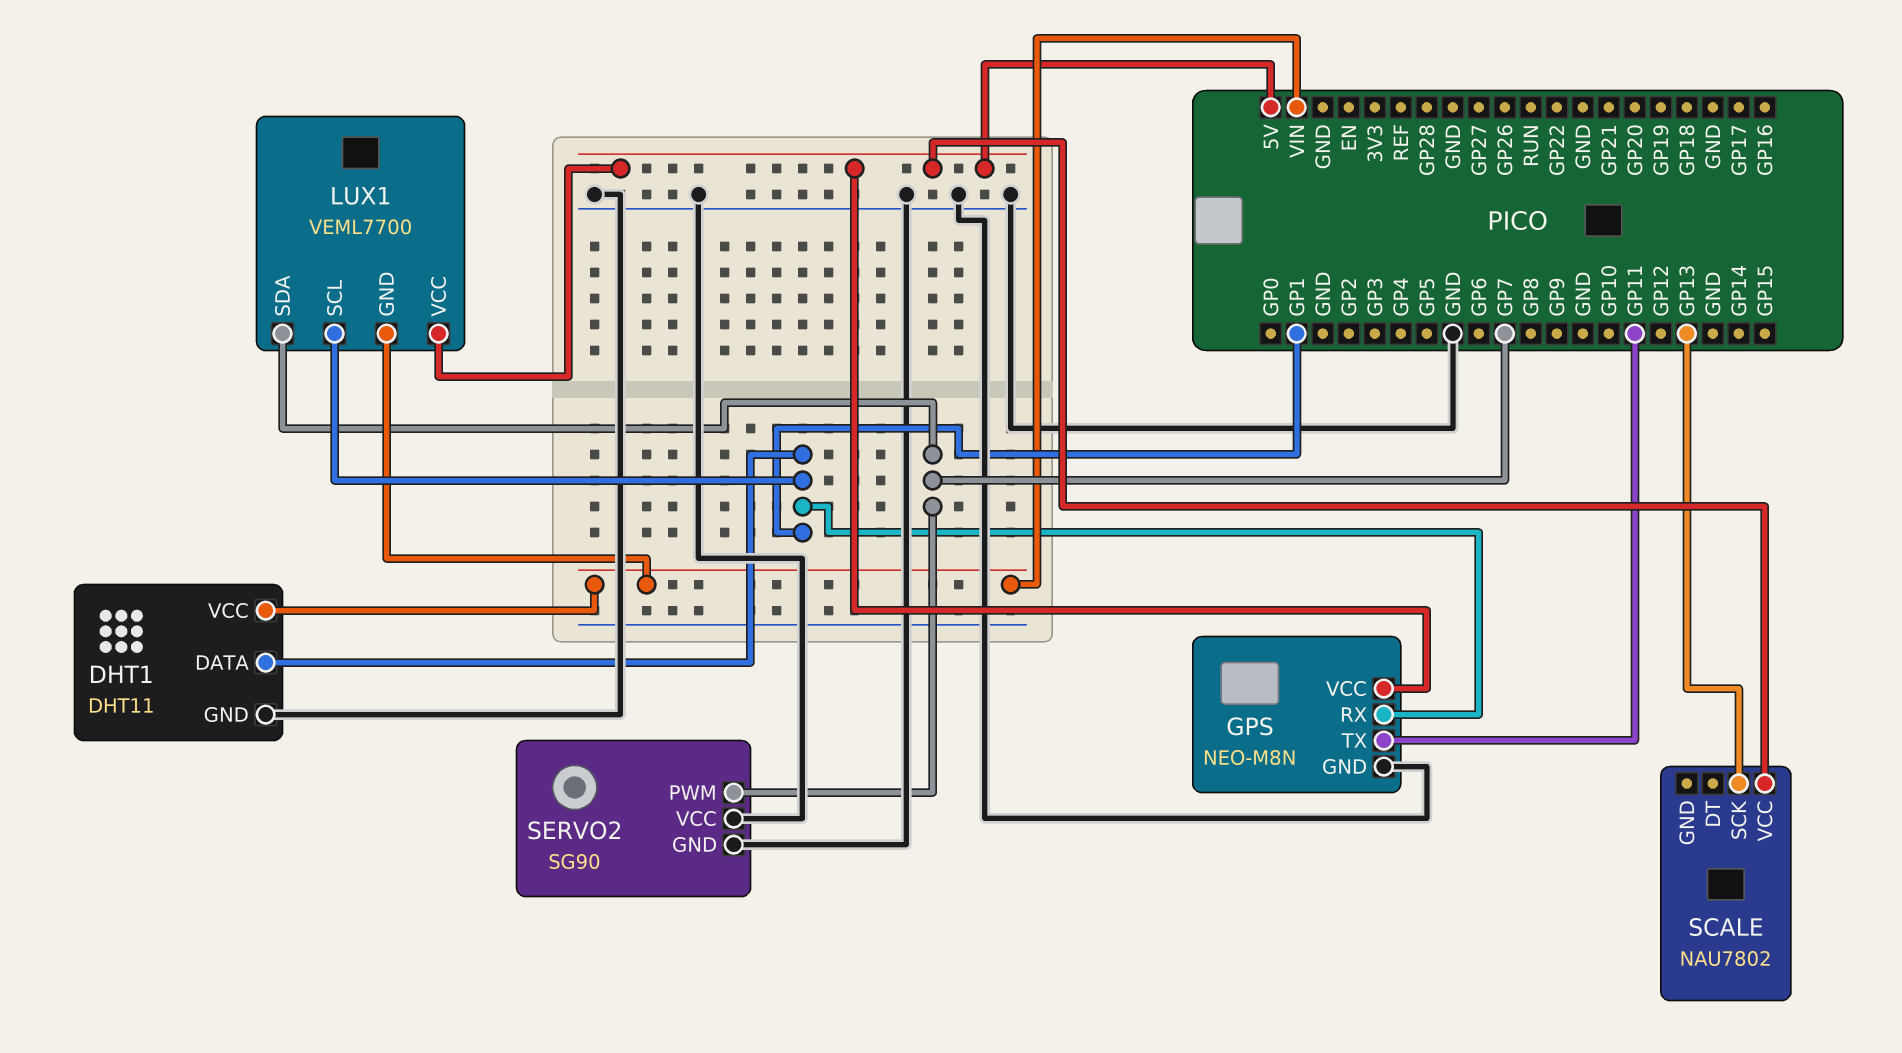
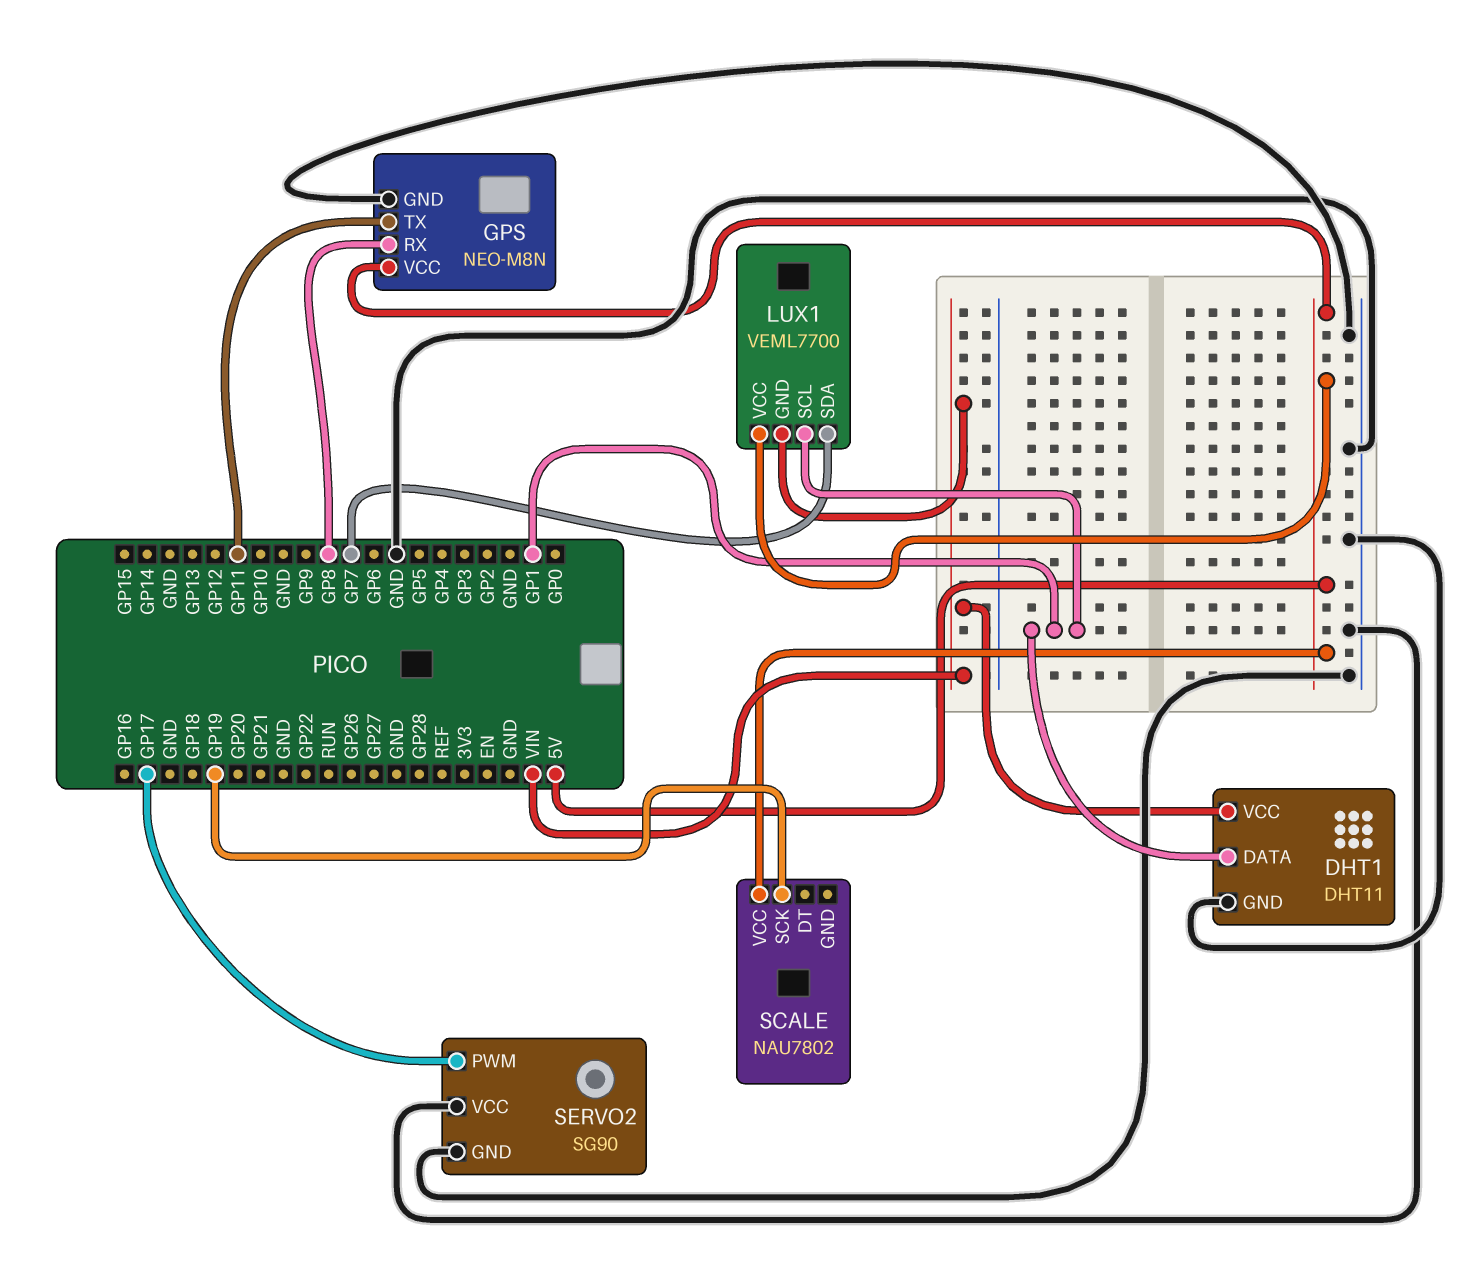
GPS pin RX: GP1 -> GP8
SCALE pin SCK: GP13 -> GP19
SERVO2 pin PWM: GP7 -> GP17

